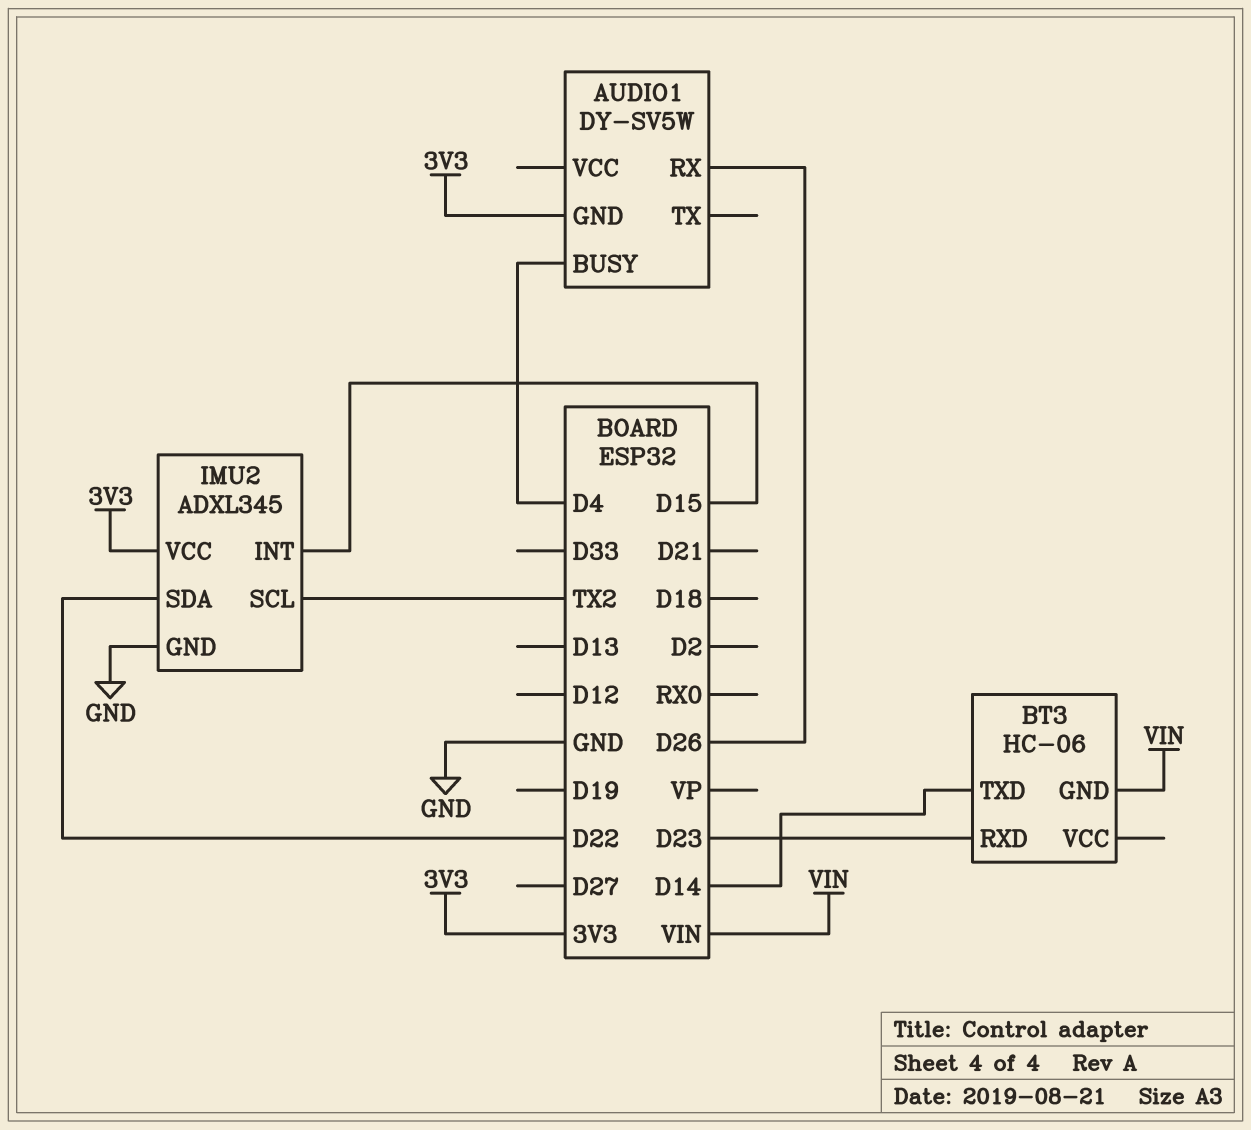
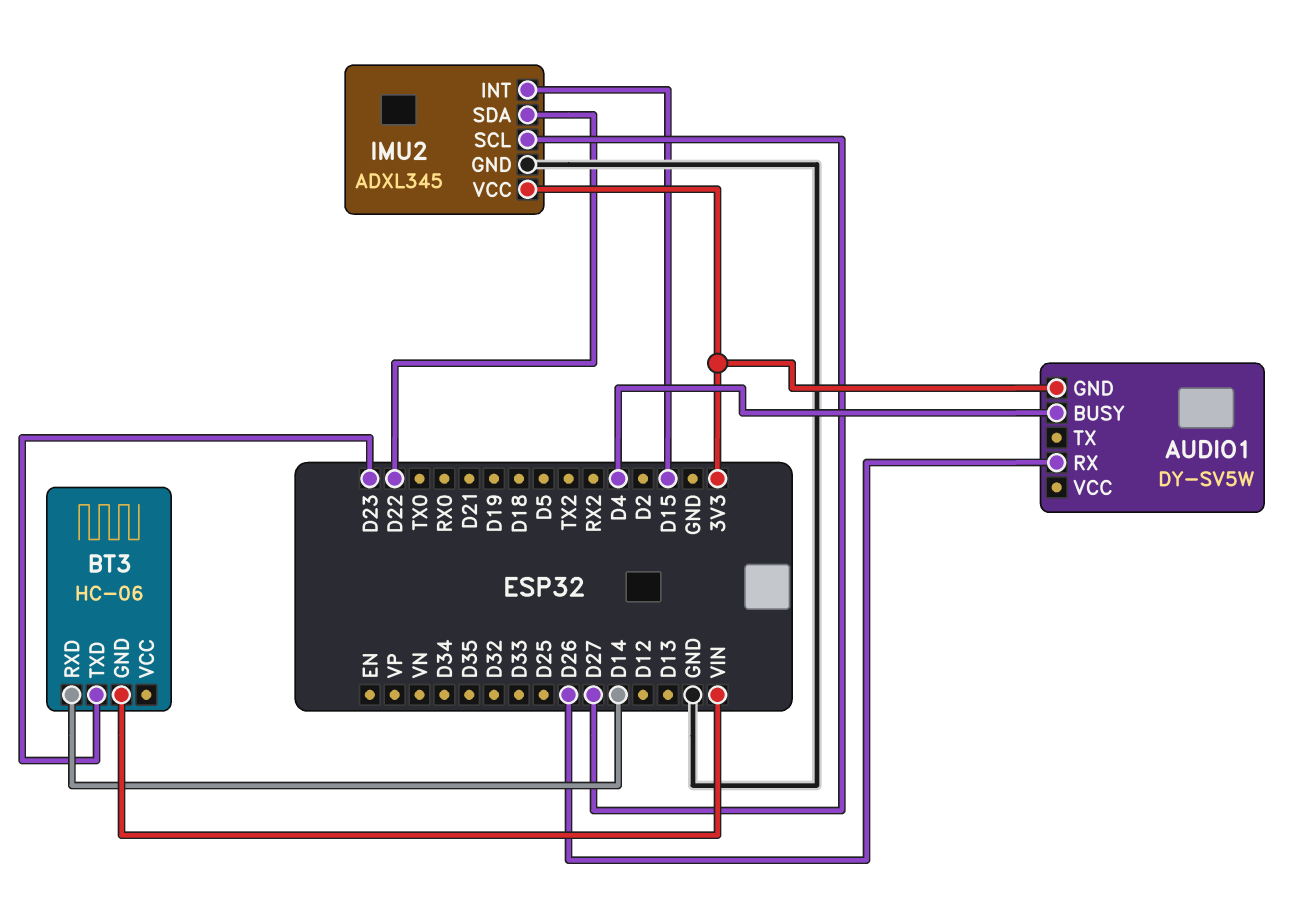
BT3 pin RXD: D23 -> D14
BT3 pin TXD: D14 -> D23
IMU2 pin SCL: TX2 -> D27

